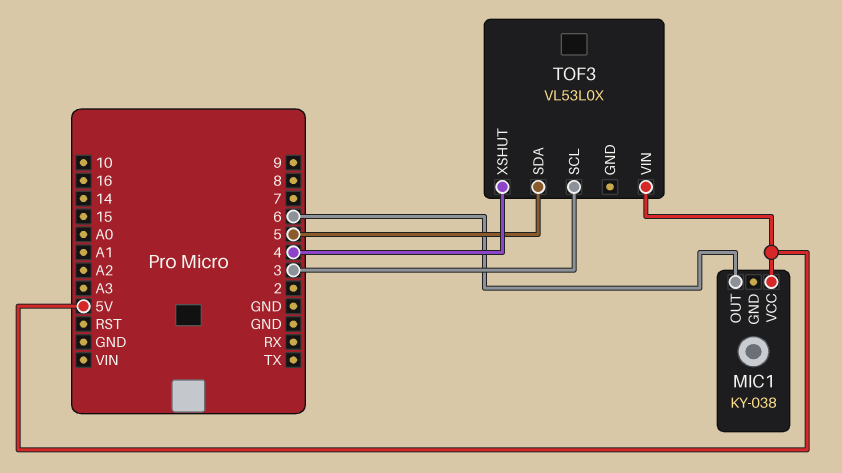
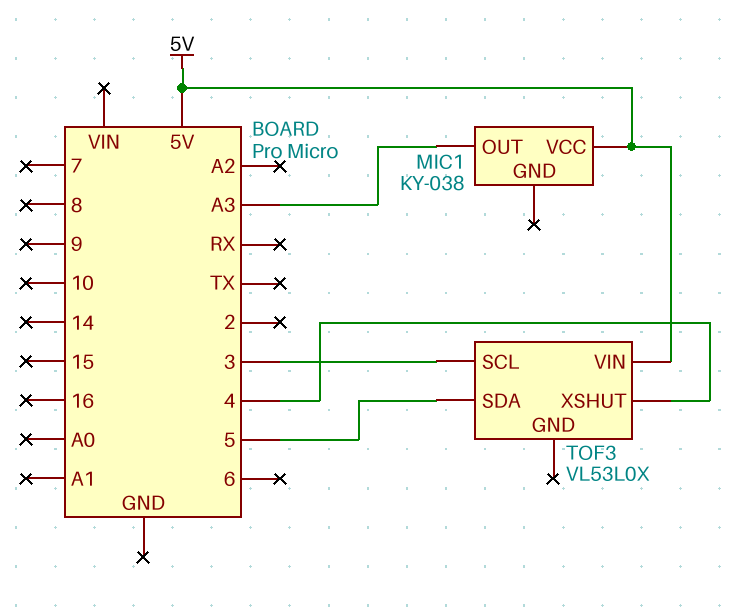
MIC1 pin OUT: 6 -> A3

